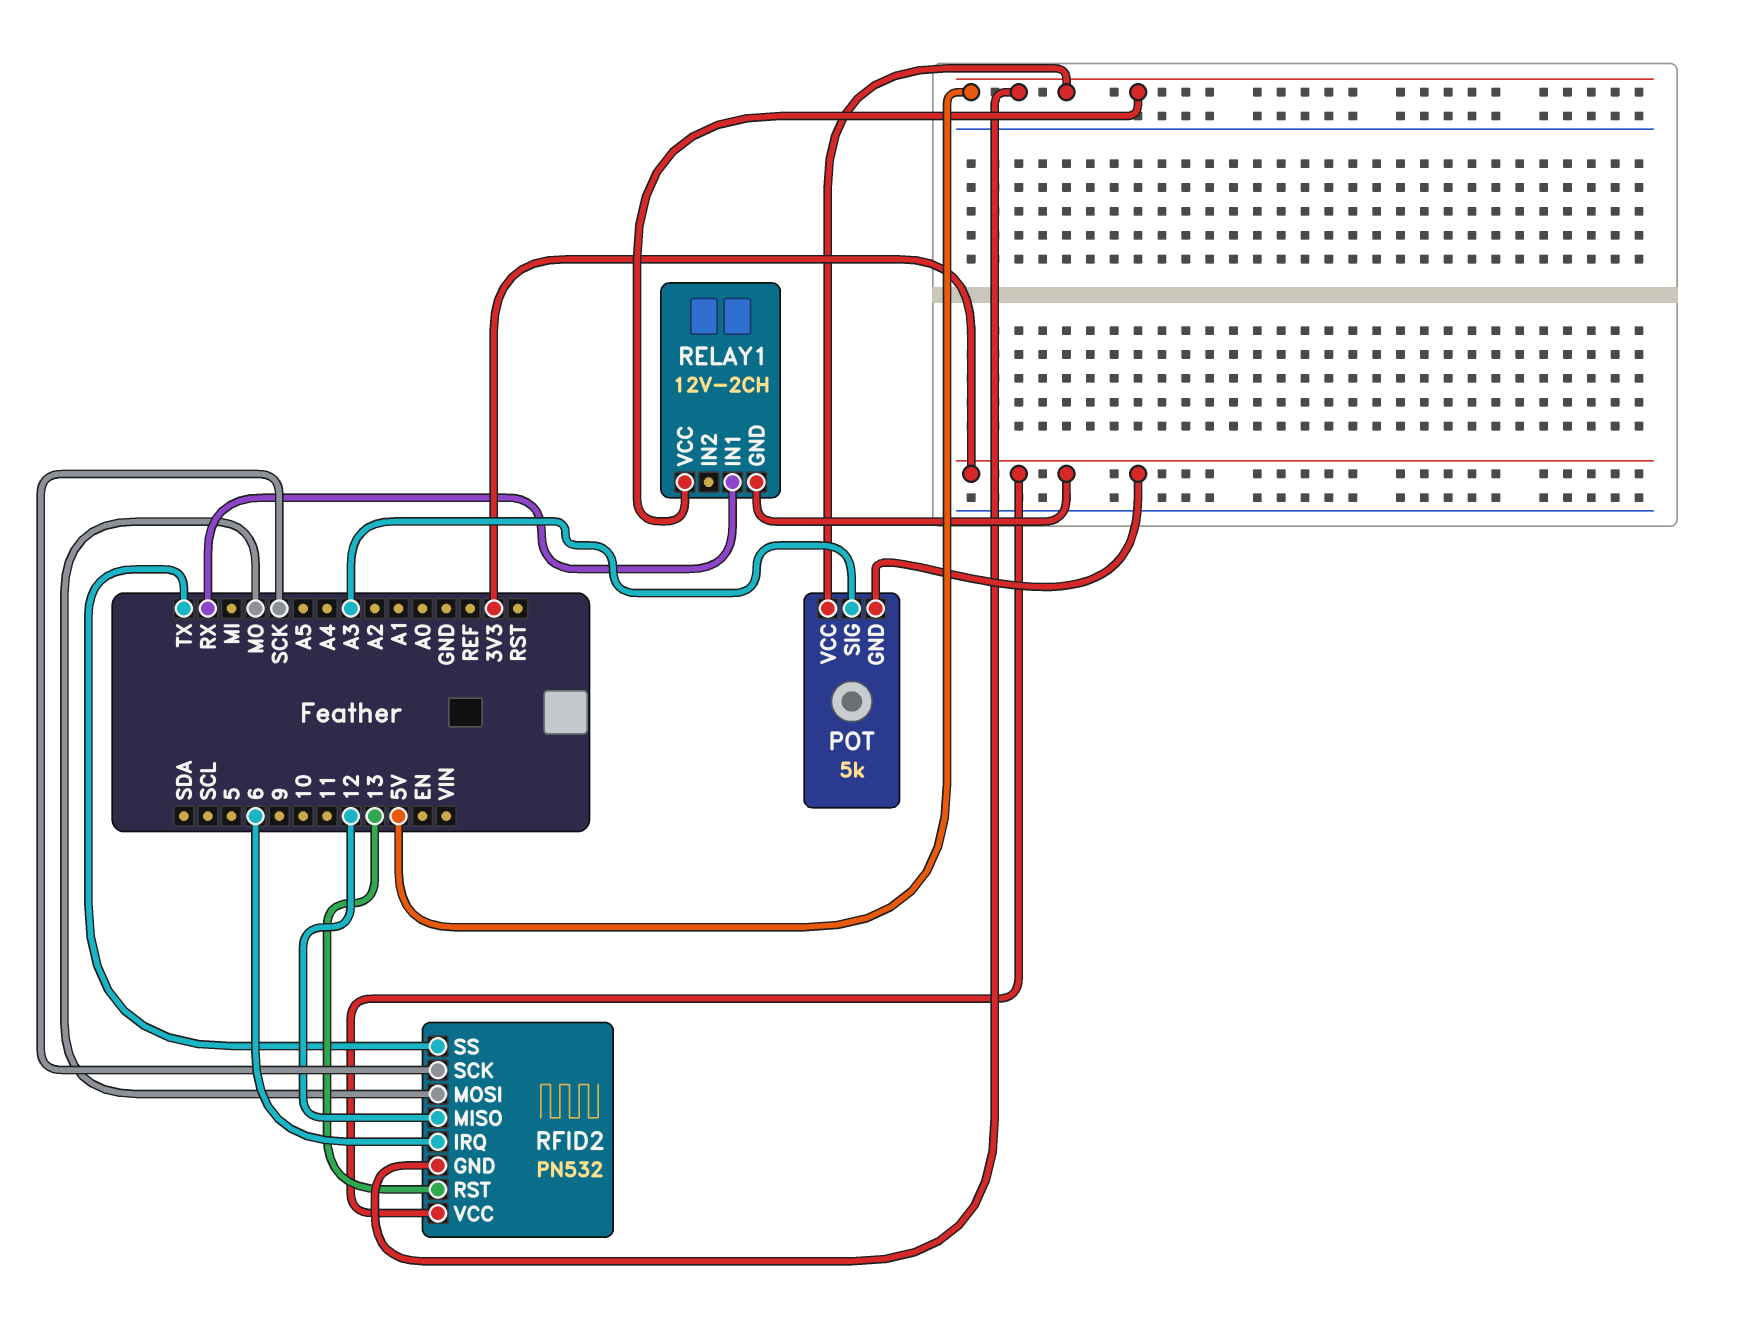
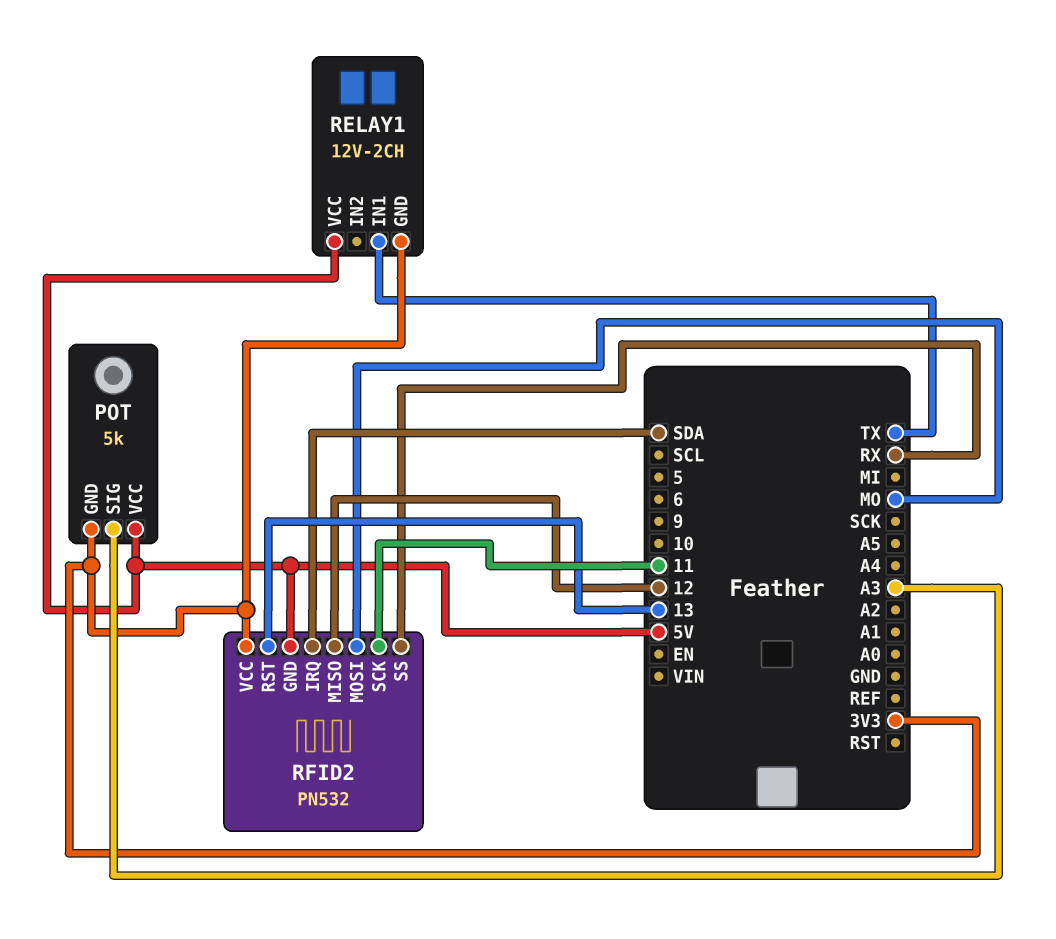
RELAY1 pin IN1: RX -> TX
RFID2 pin IRQ: 6 -> SDA
RFID2 pin SCK: SCK -> 11
RFID2 pin SS: TX -> RX

